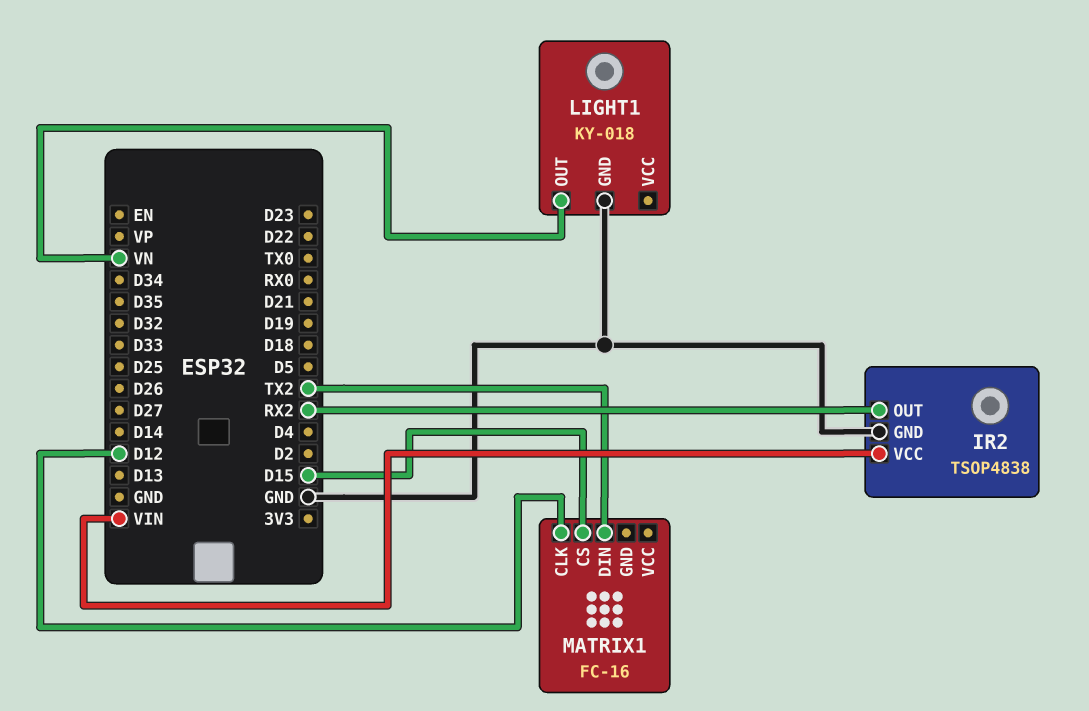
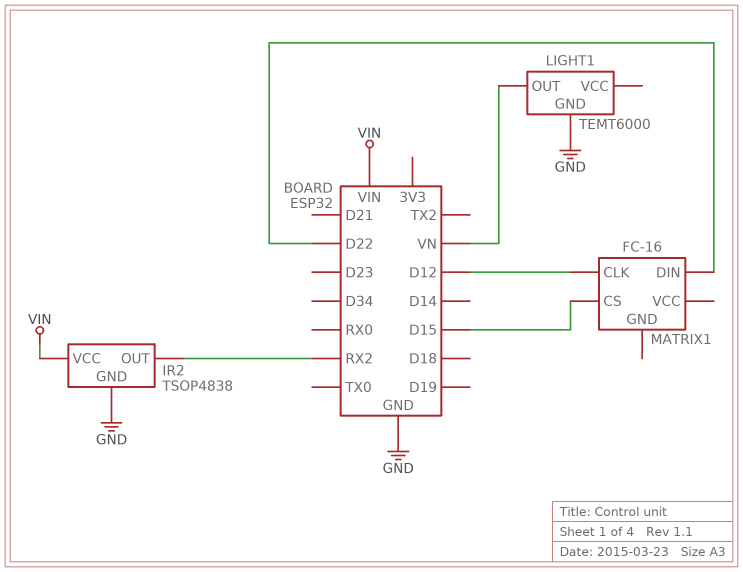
LIGHT1: KY-018 -> TEMT6000
MATRIX1 pin DIN: TX2 -> D22

